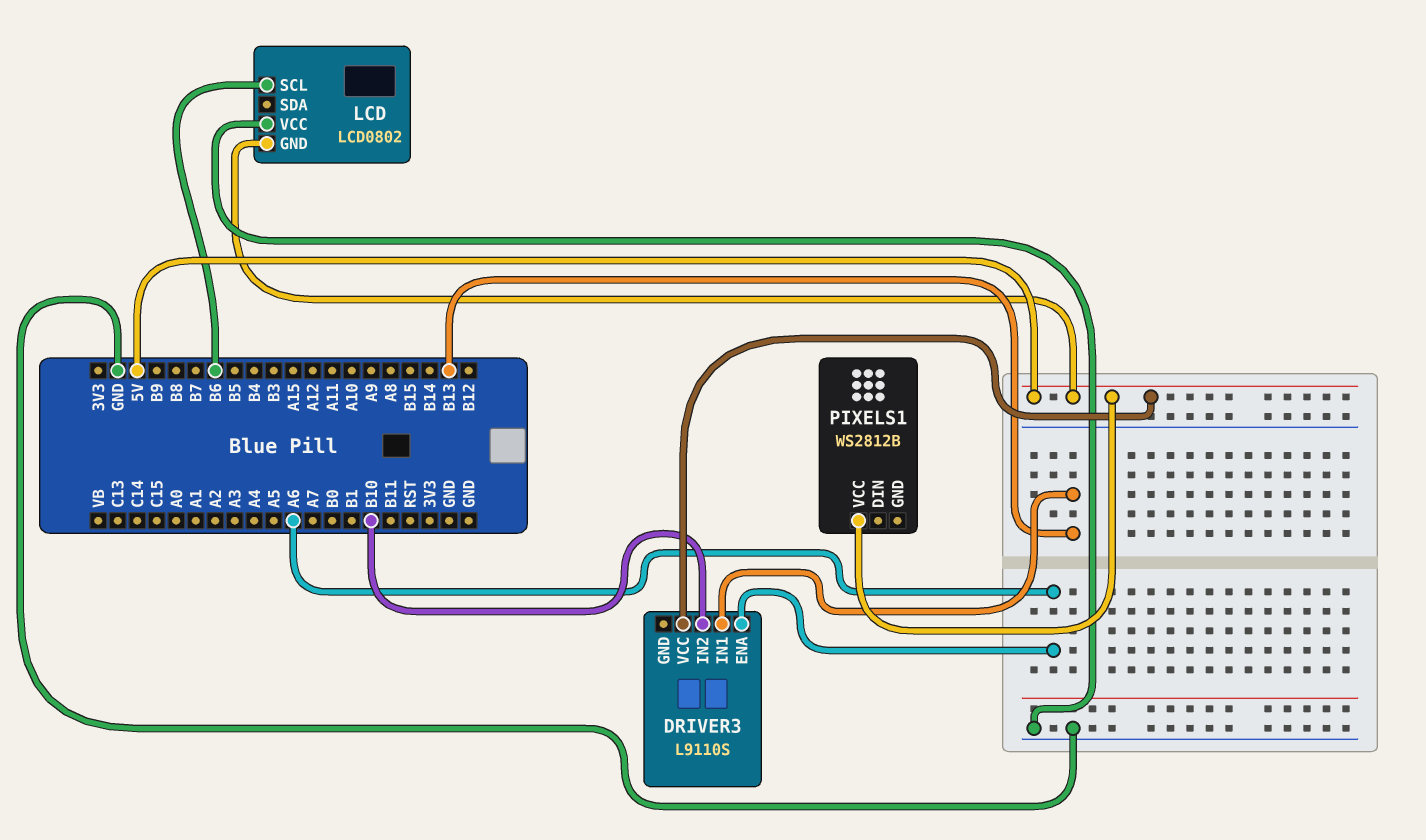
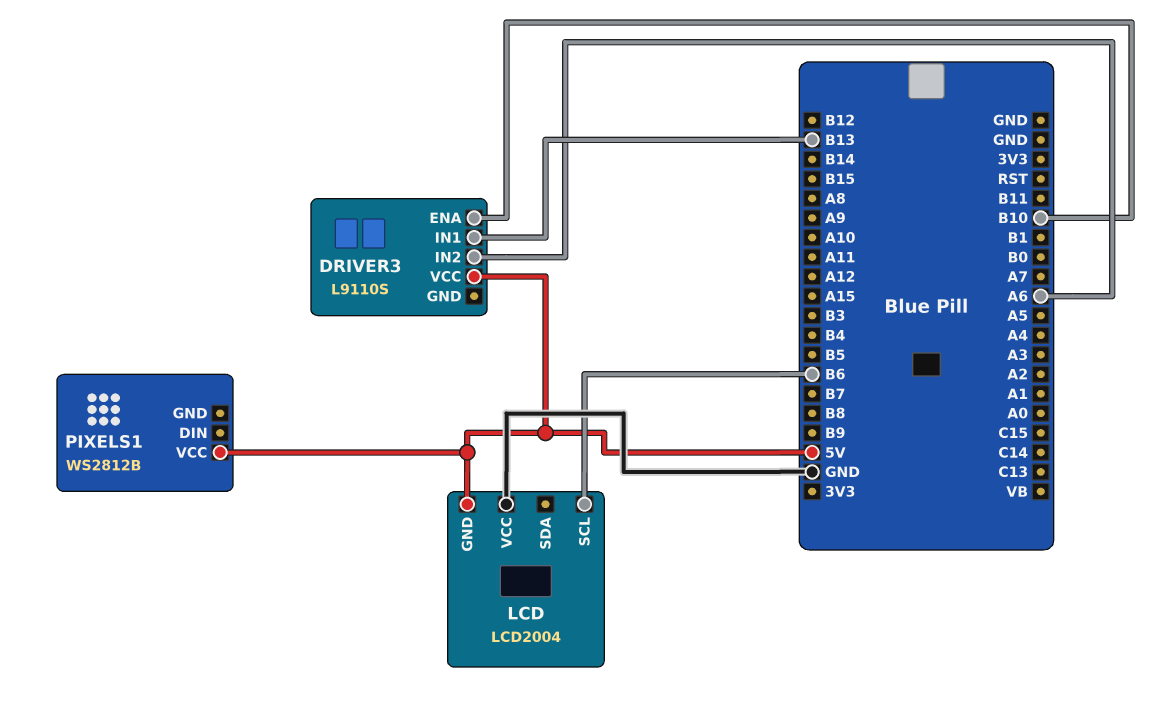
DRIVER3 pin ENA: A6 -> B10
DRIVER3 pin IN2: B10 -> A6
LCD: LCD0802 -> LCD2004

